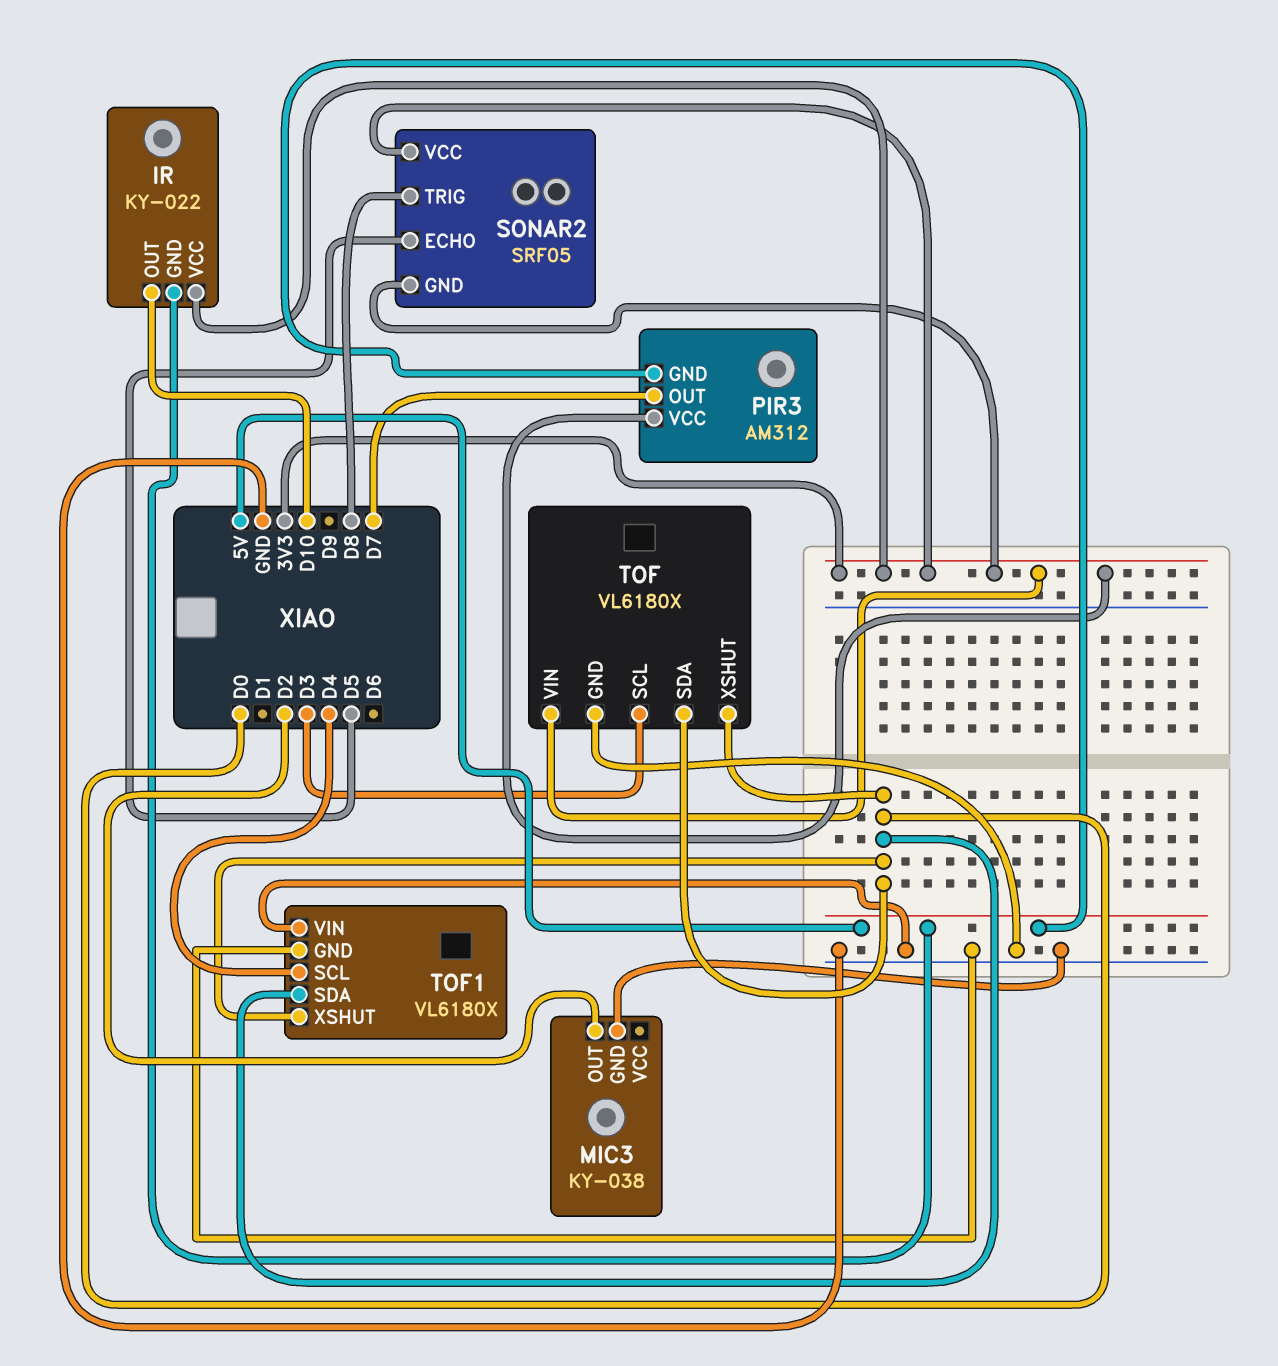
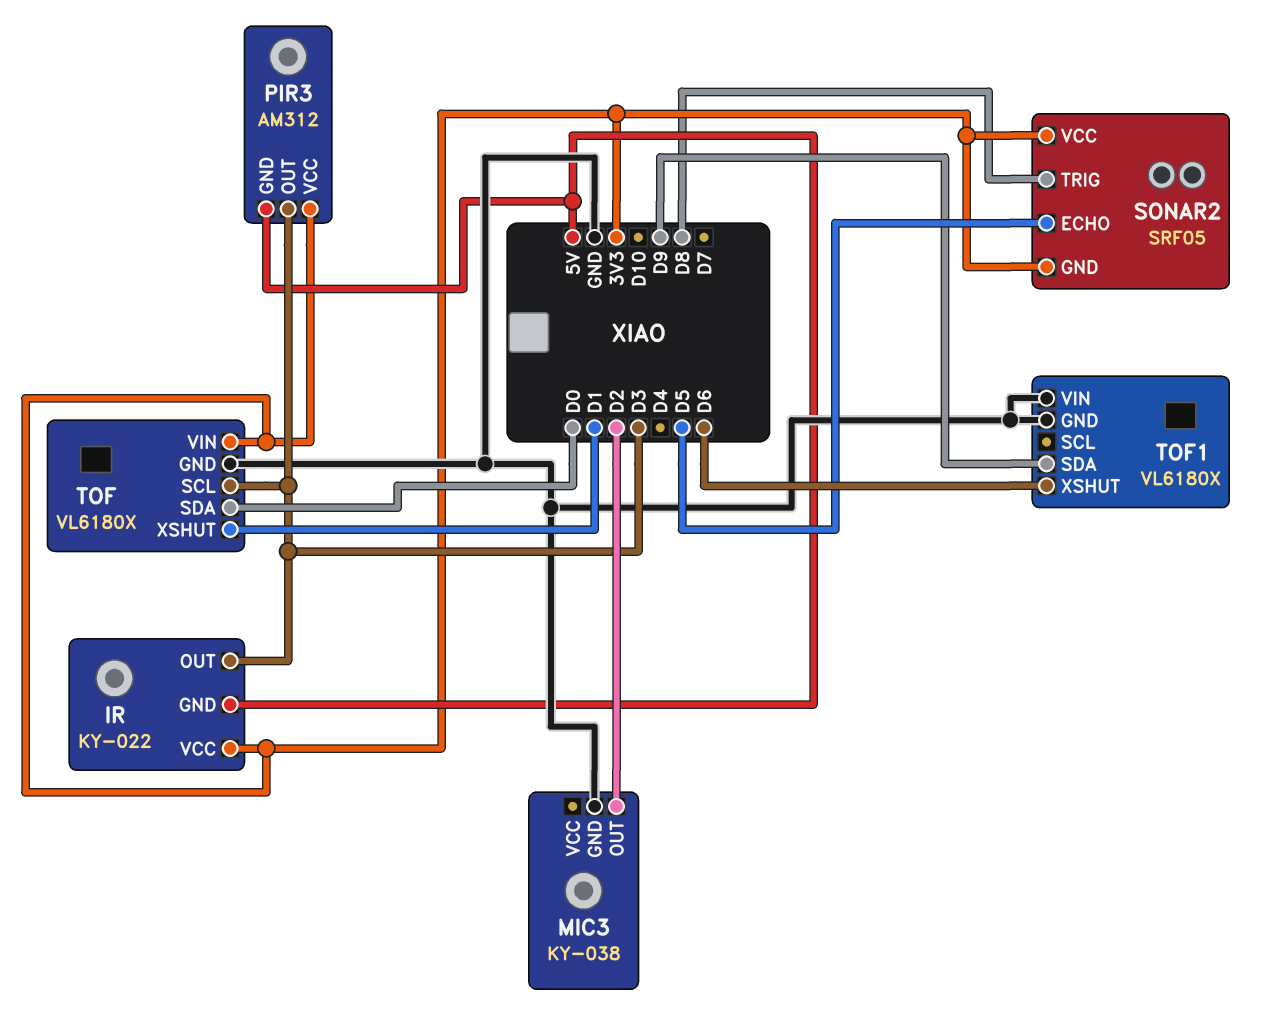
IR pin OUT: D10 -> D3
PIR3 pin OUT: D7 -> D3
TOF pin XSHUT: D0 -> D1
TOF1 pin SCL: D4 -> none
TOF1 pin SDA: D0 -> D9
TOF1 pin XSHUT: D0 -> D6

